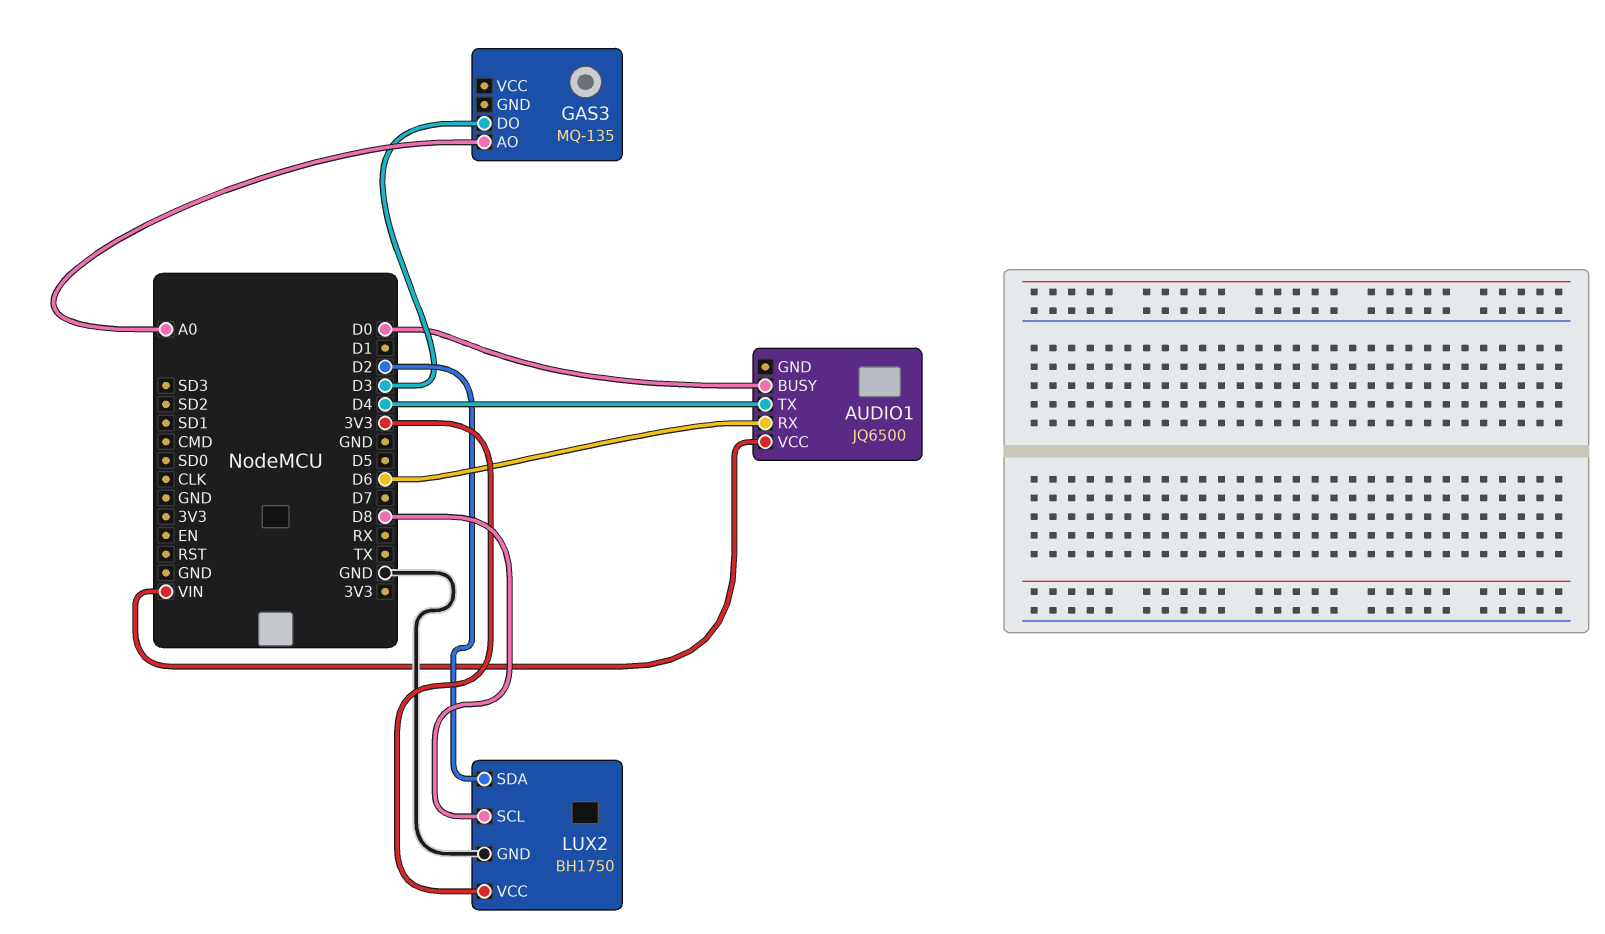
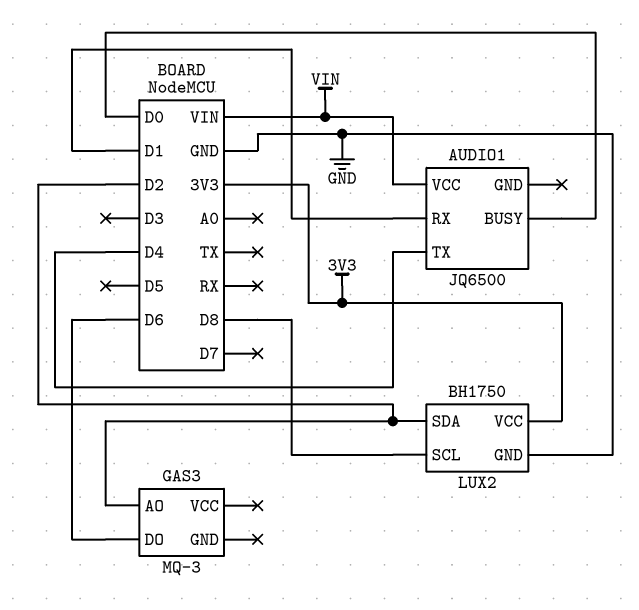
AUDIO1 pin RX: D6 -> D1
GAS3: MQ-135 -> MQ-3
GAS3 pin AO: A0 -> D2
GAS3 pin DO: D3 -> D6

